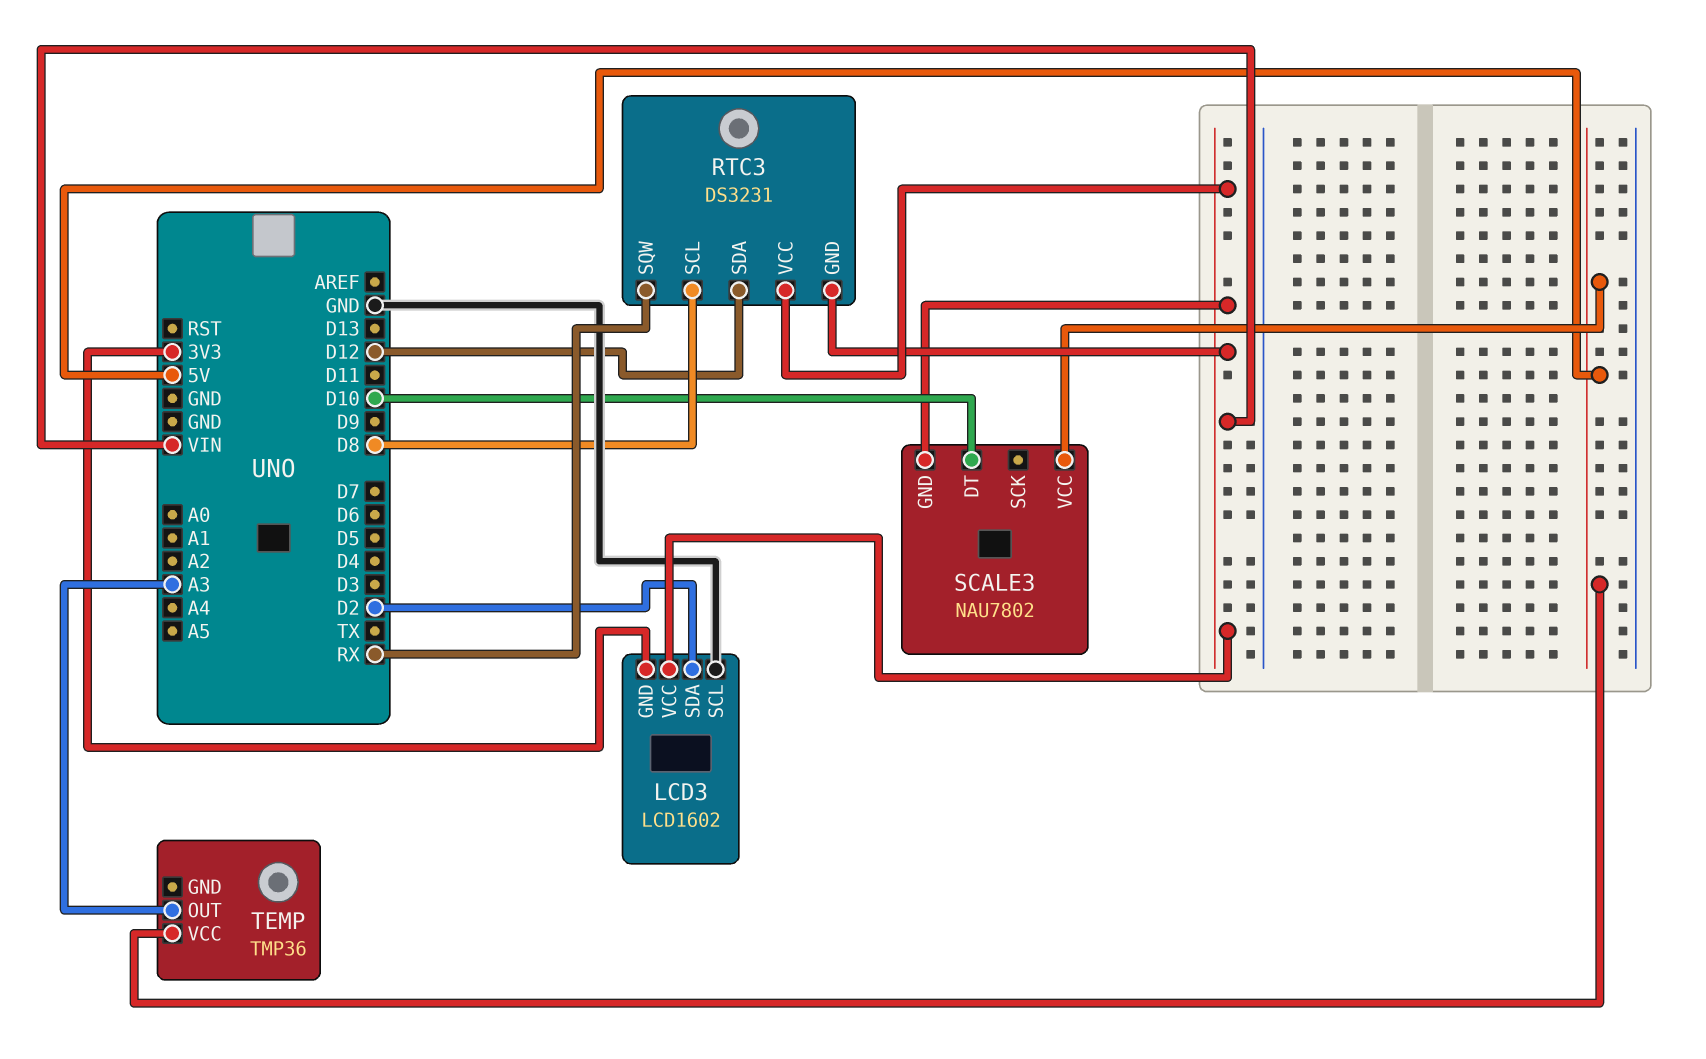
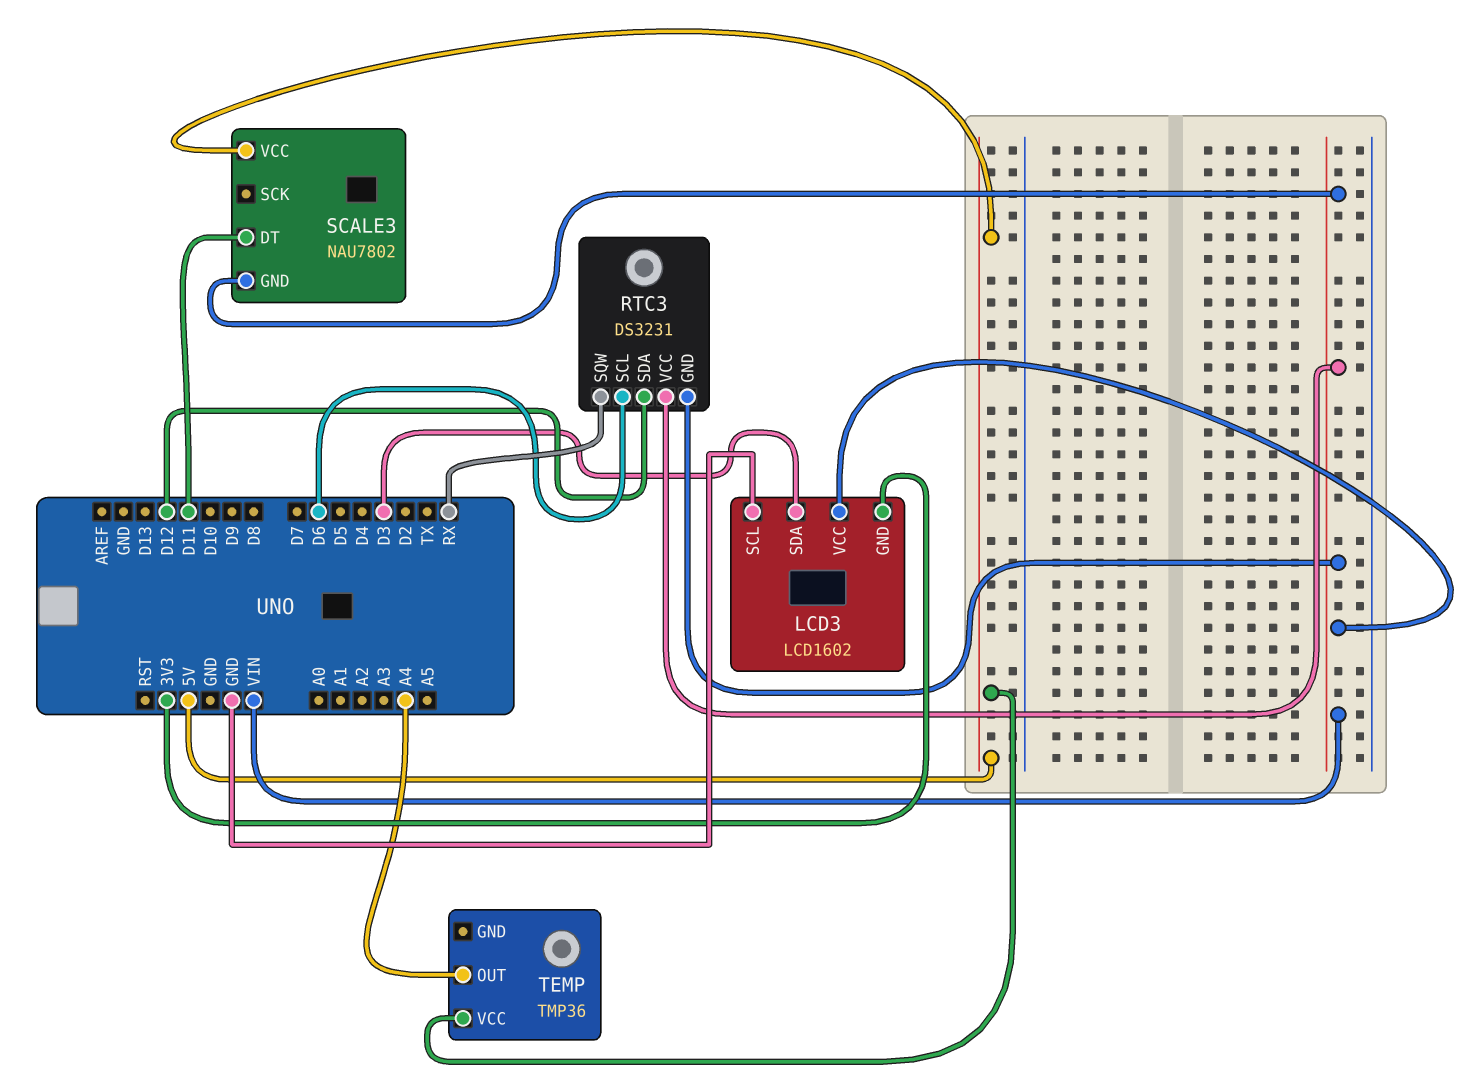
LCD3 pin SDA: D2 -> D3
RTC3 pin SCL: D8 -> D6
SCALE3 pin DT: D10 -> D11
TEMP pin OUT: A3 -> A4

